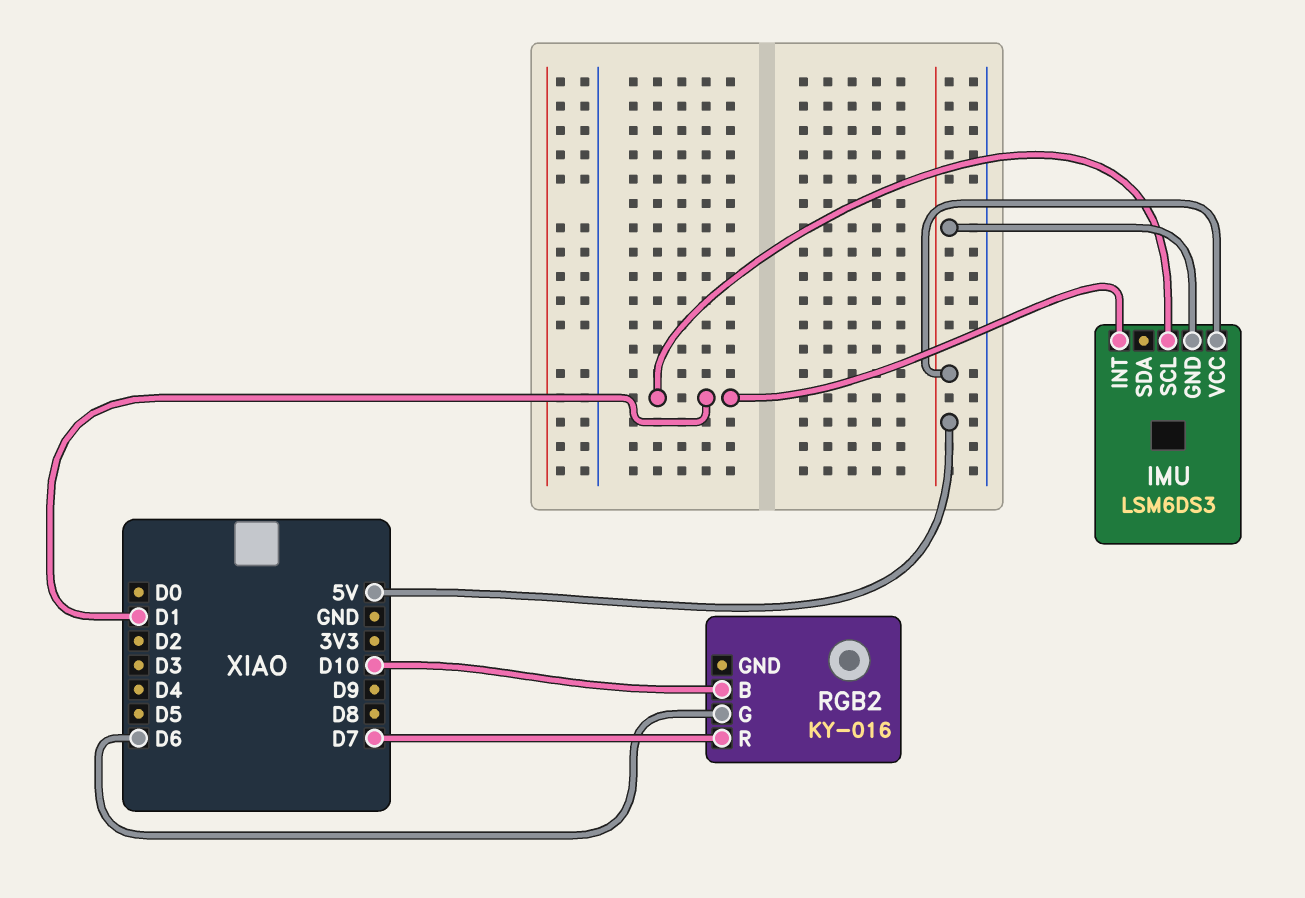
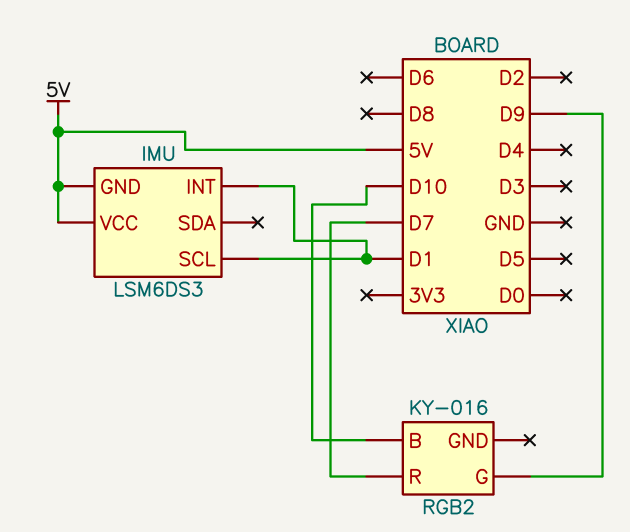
RGB2 pin G: D6 -> D9

